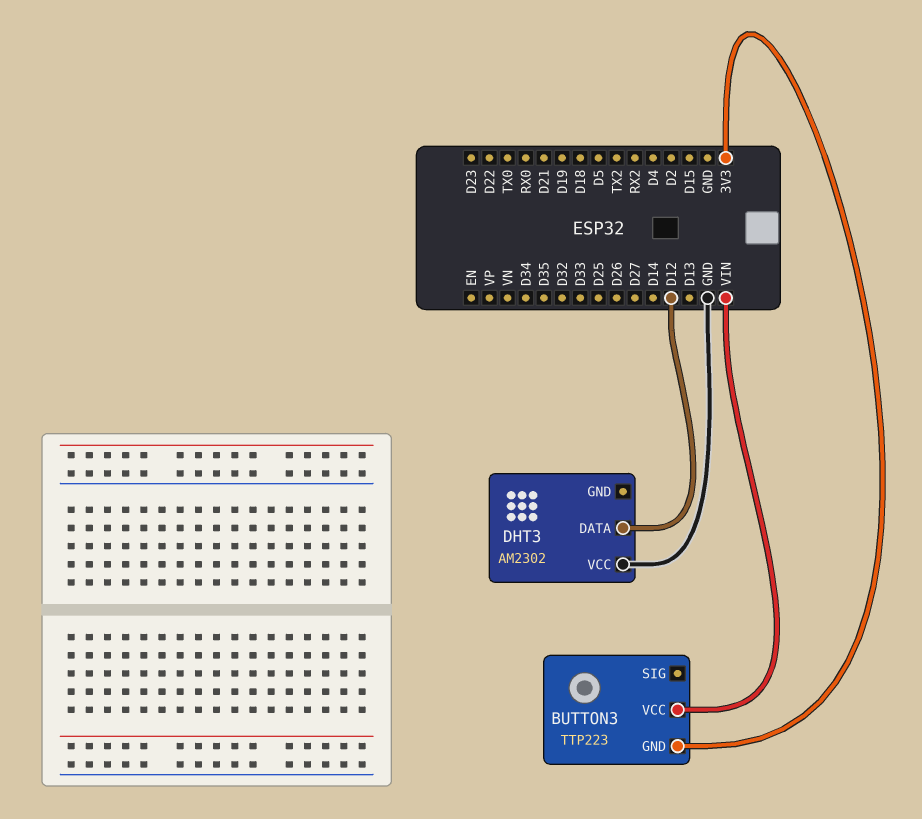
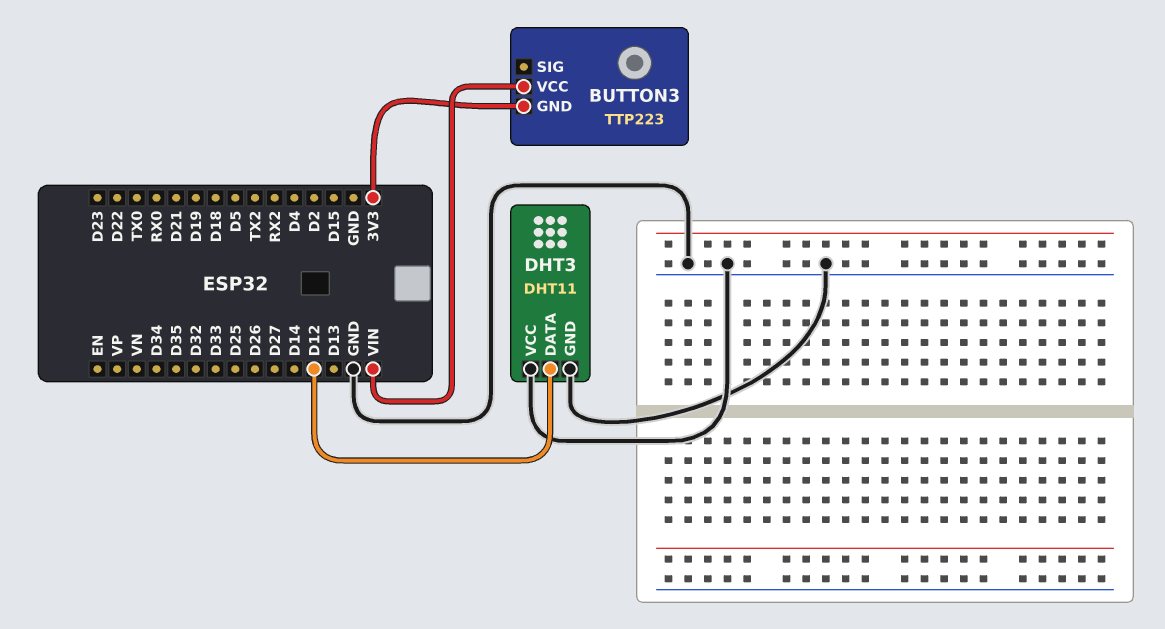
DHT3: AM2302 -> DHT11
DHT3 pin GND: none -> GND

